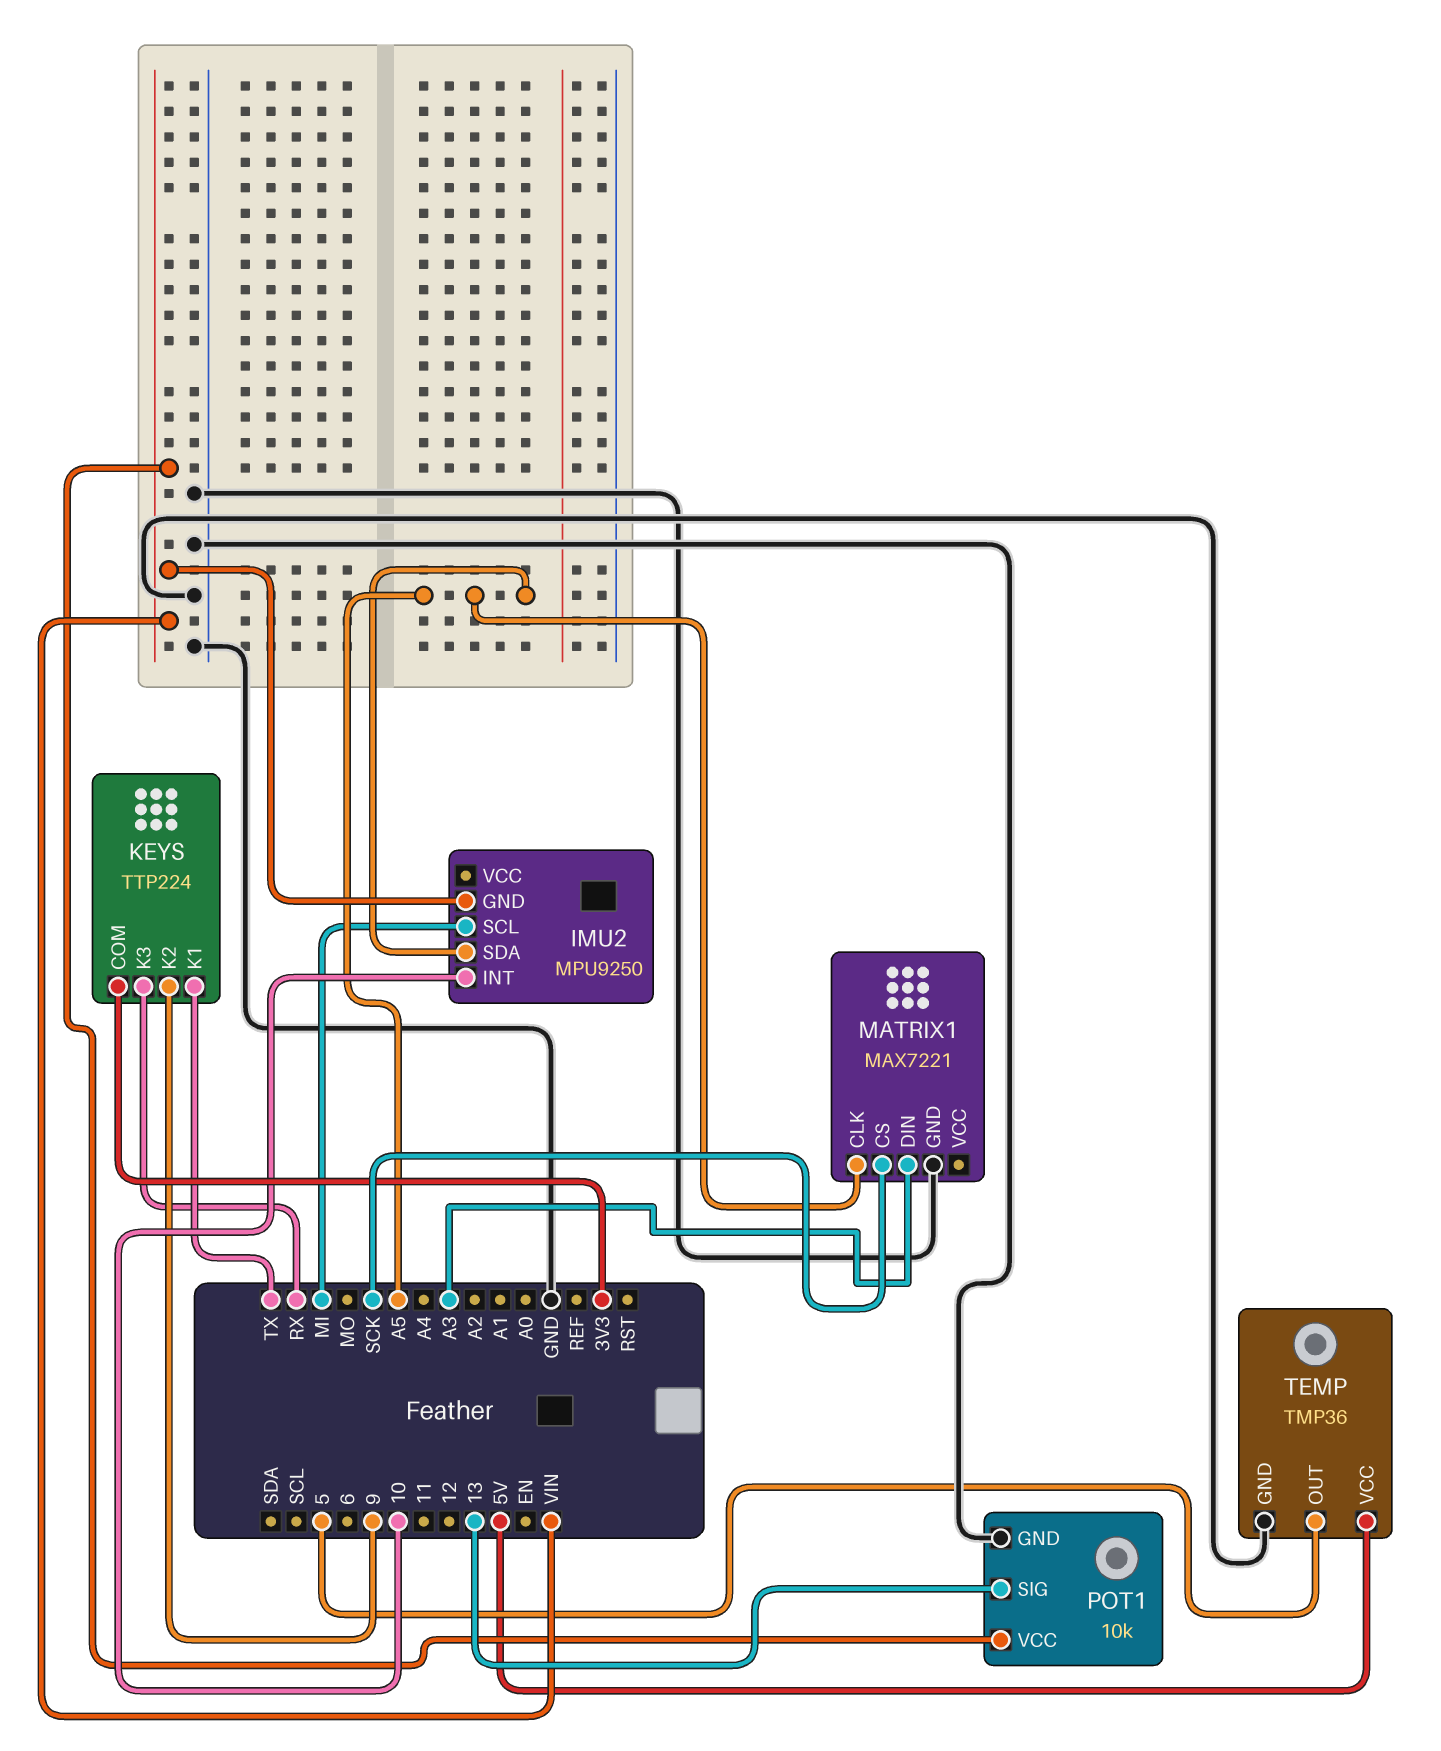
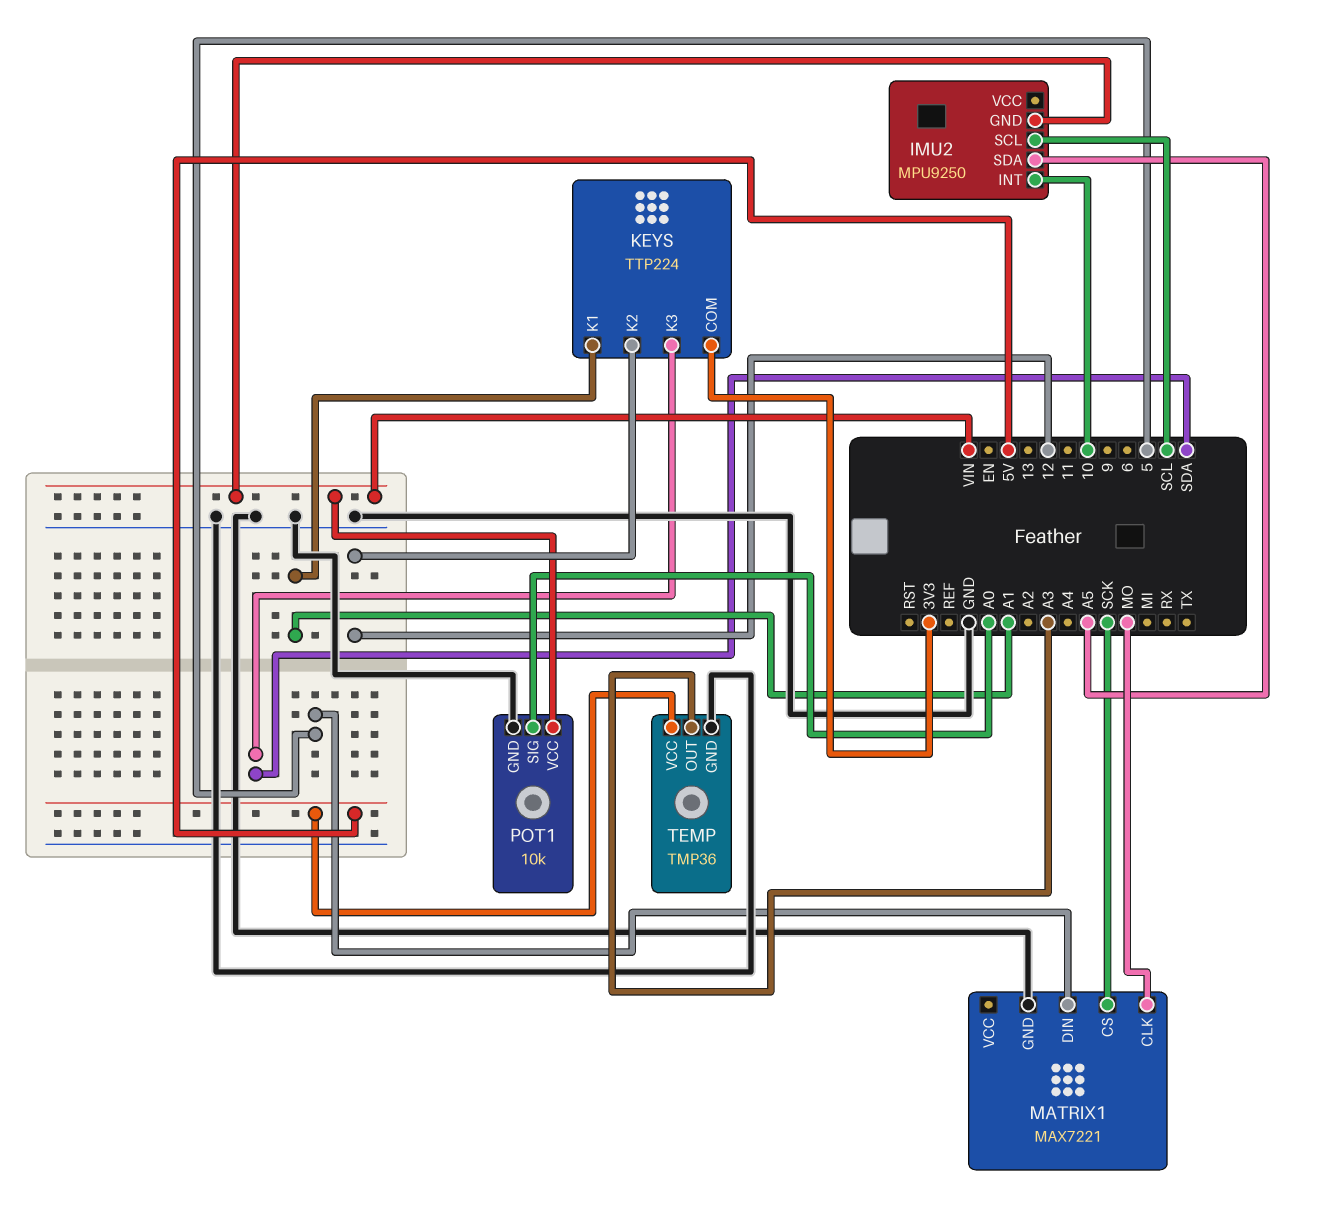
IMU2 pin SCL: MI -> SCL
KEYS pin K1: TX -> A1
KEYS pin K2: 9 -> 12
KEYS pin K3: RX -> SDA
MATRIX1 pin CLK: A5 -> MO
MATRIX1 pin DIN: A3 -> 5
POT1 pin SIG: 13 -> A0
TEMP pin OUT: 5 -> A3

